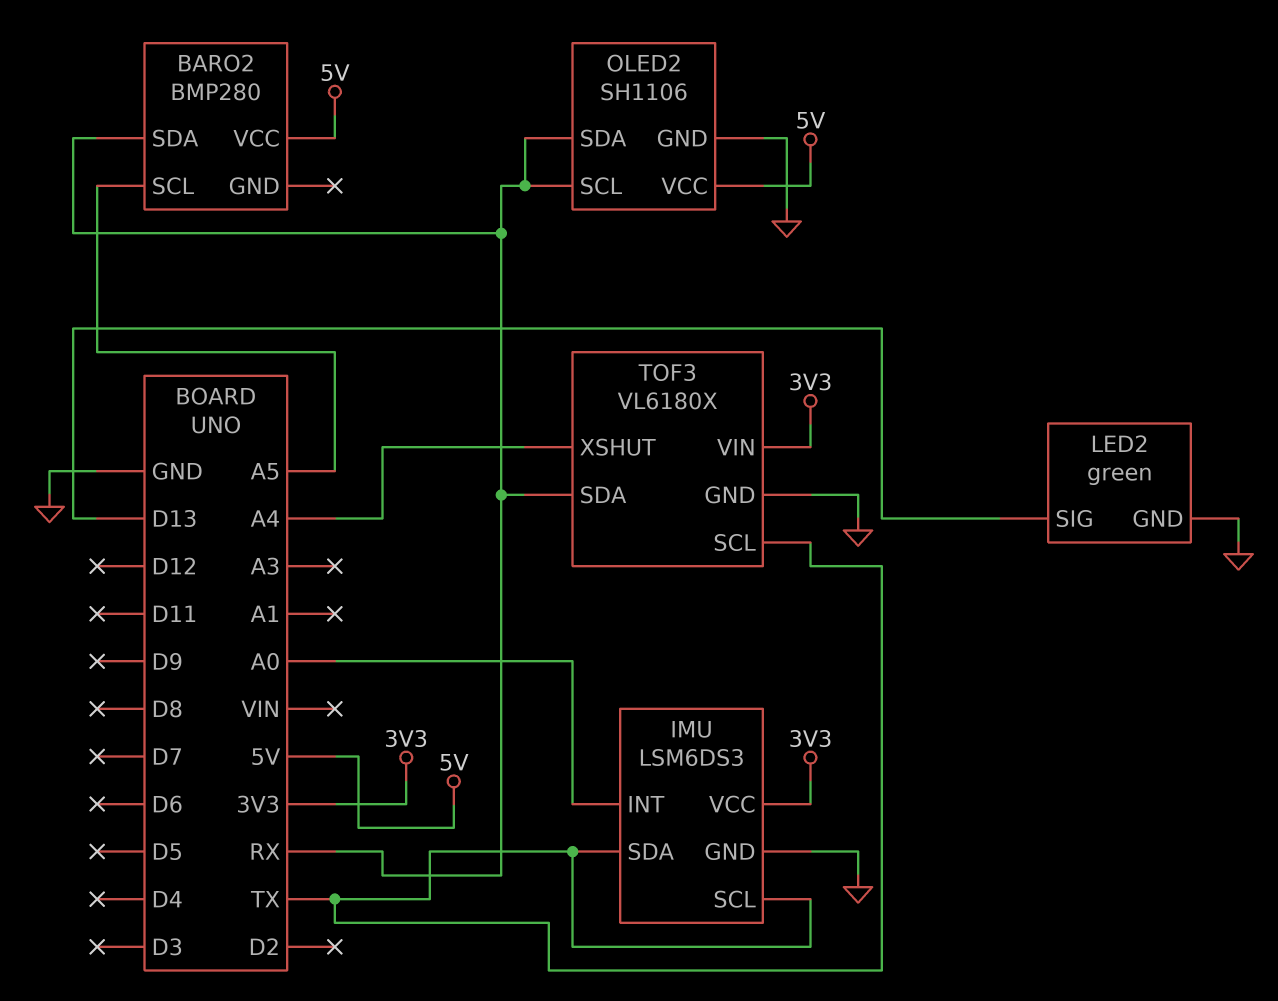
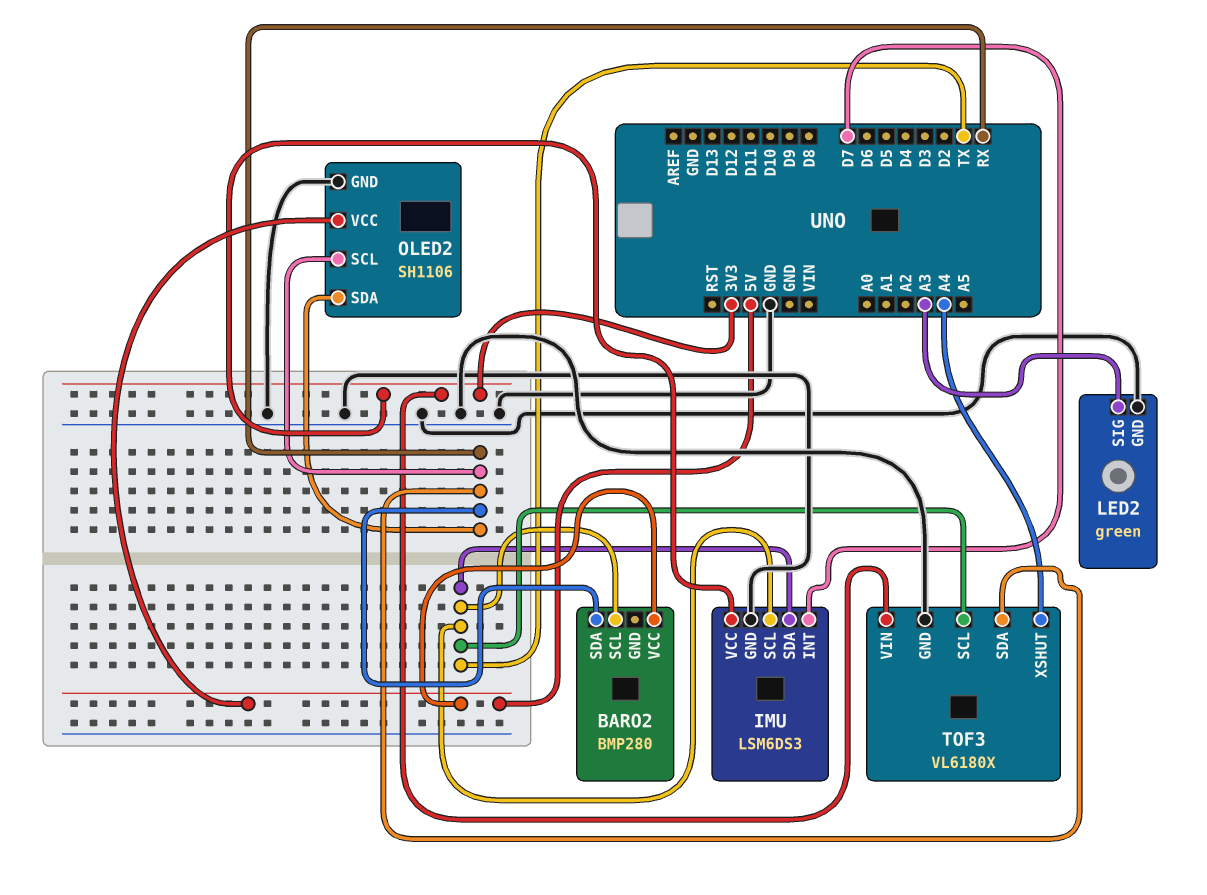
BARO2 pin SCL: A5 -> TX
IMU pin INT: A0 -> D7
LED2 pin SIG: D13 -> A3

